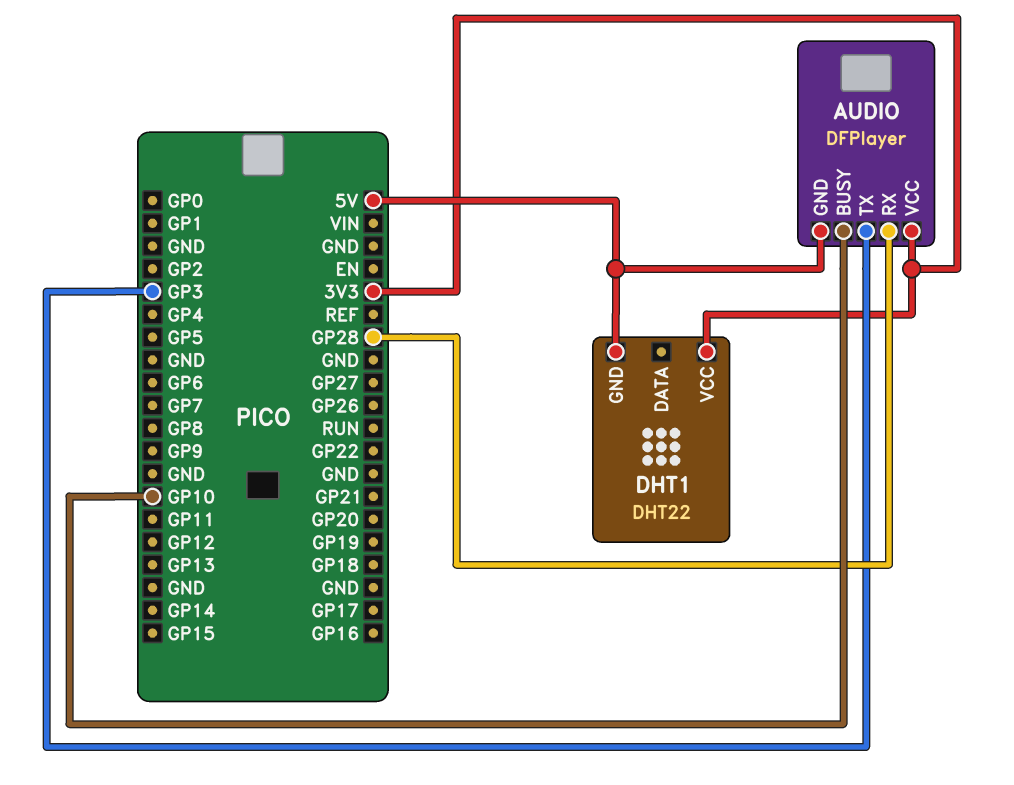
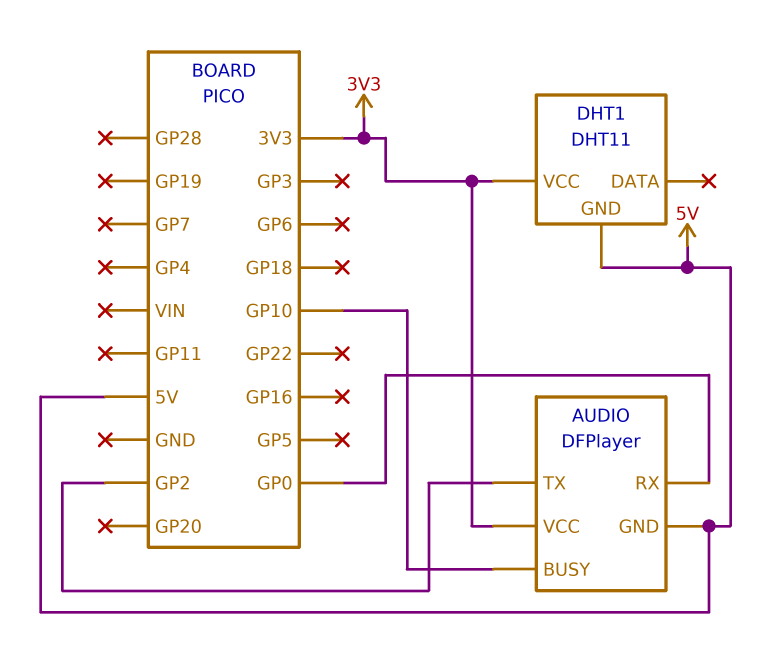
AUDIO pin RX: GP28 -> GP0
AUDIO pin TX: GP3 -> GP2
DHT1: DHT22 -> DHT11

